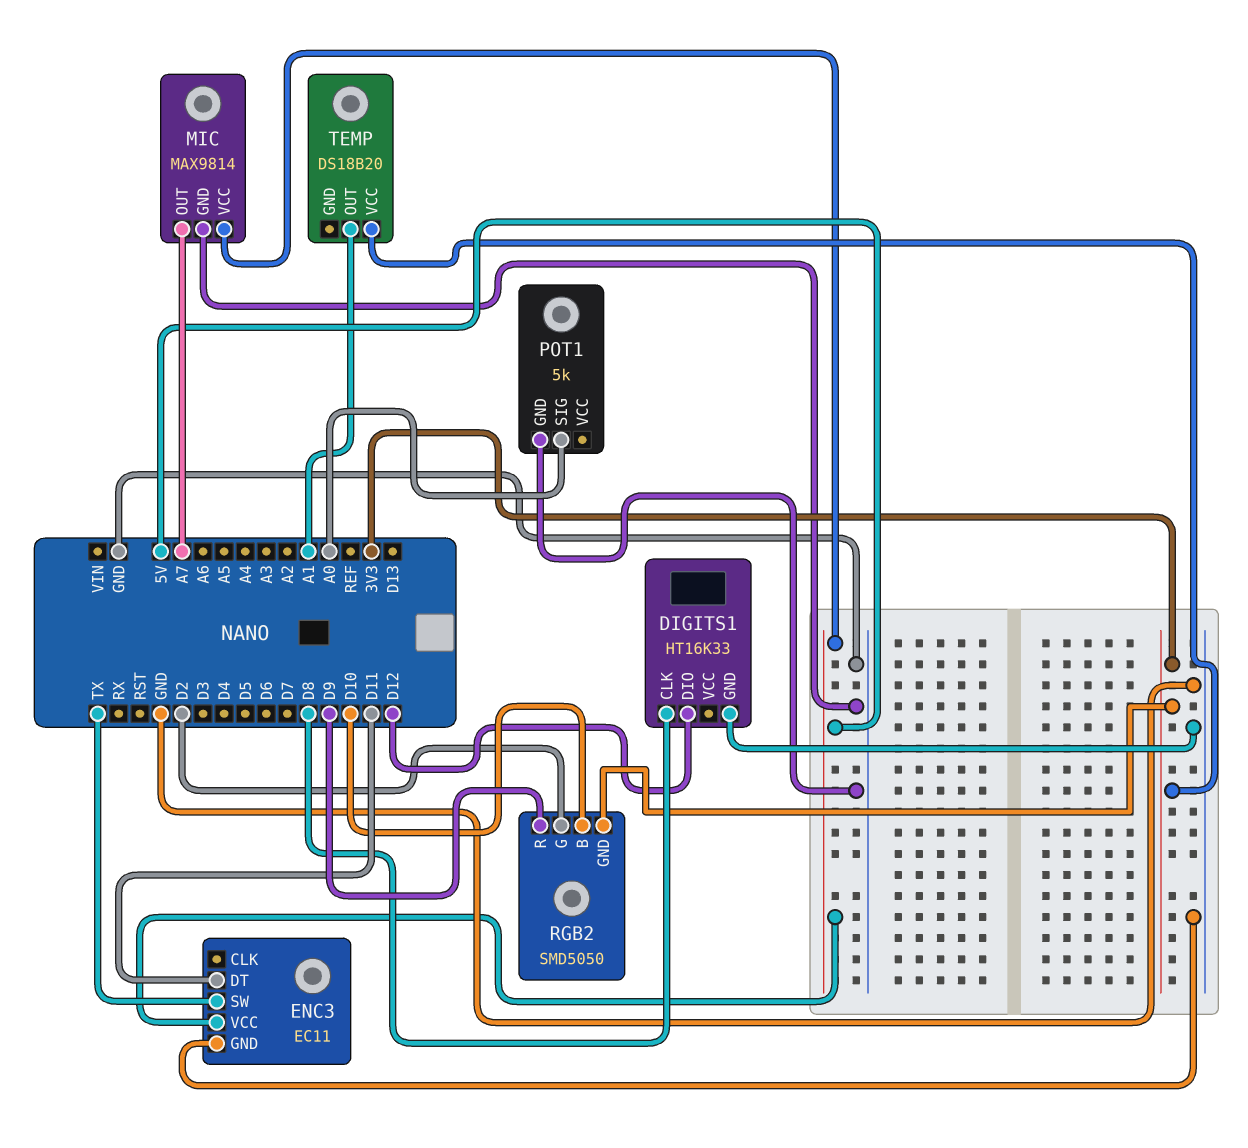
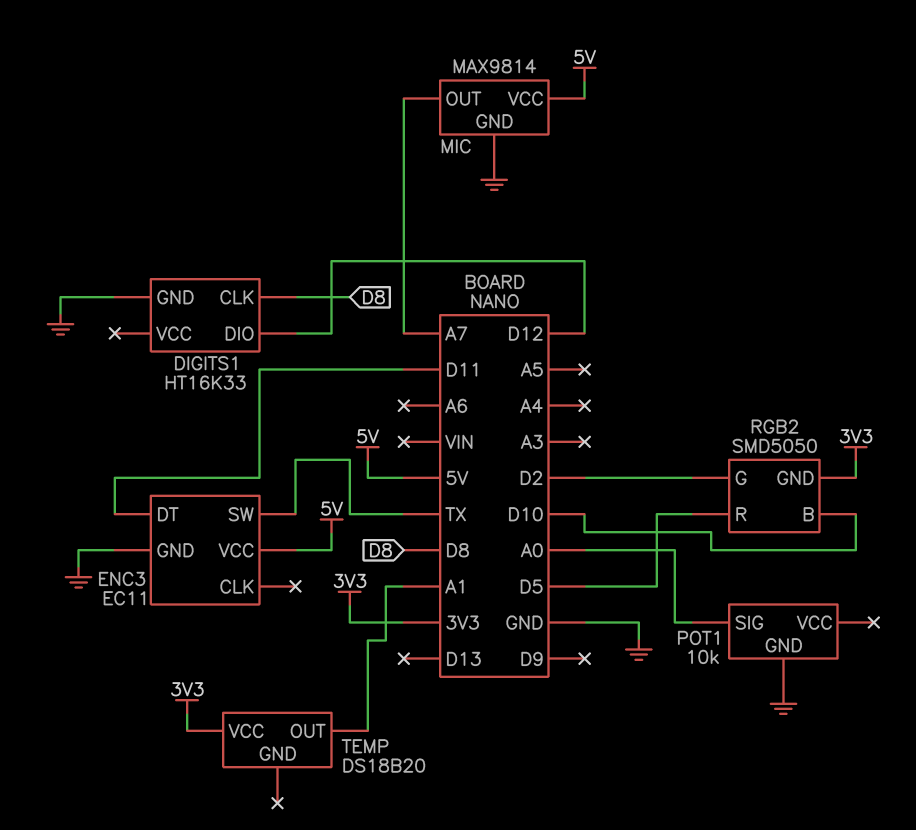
POT1: 5k -> 10k
RGB2 pin R: D9 -> D5

